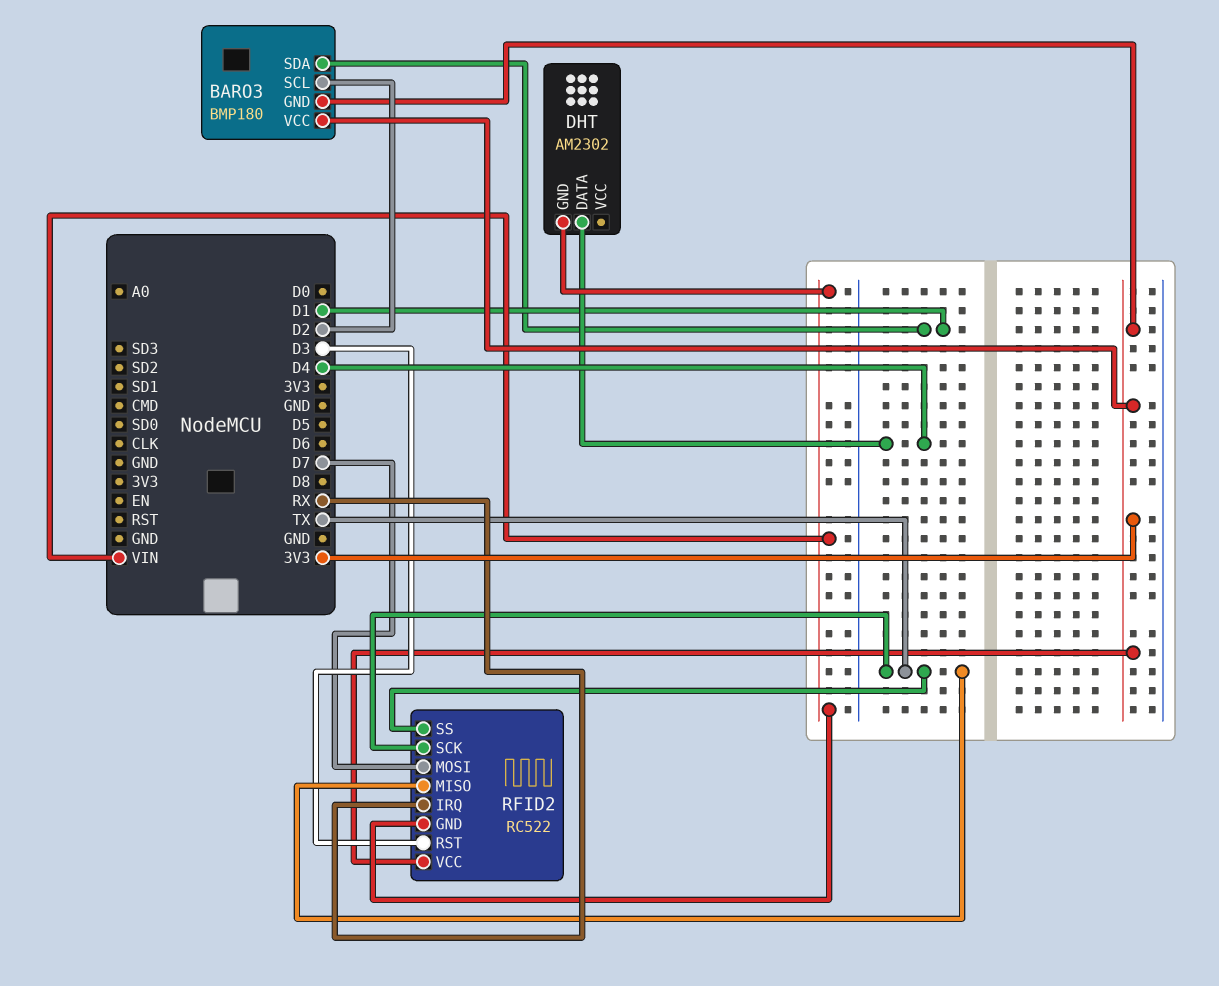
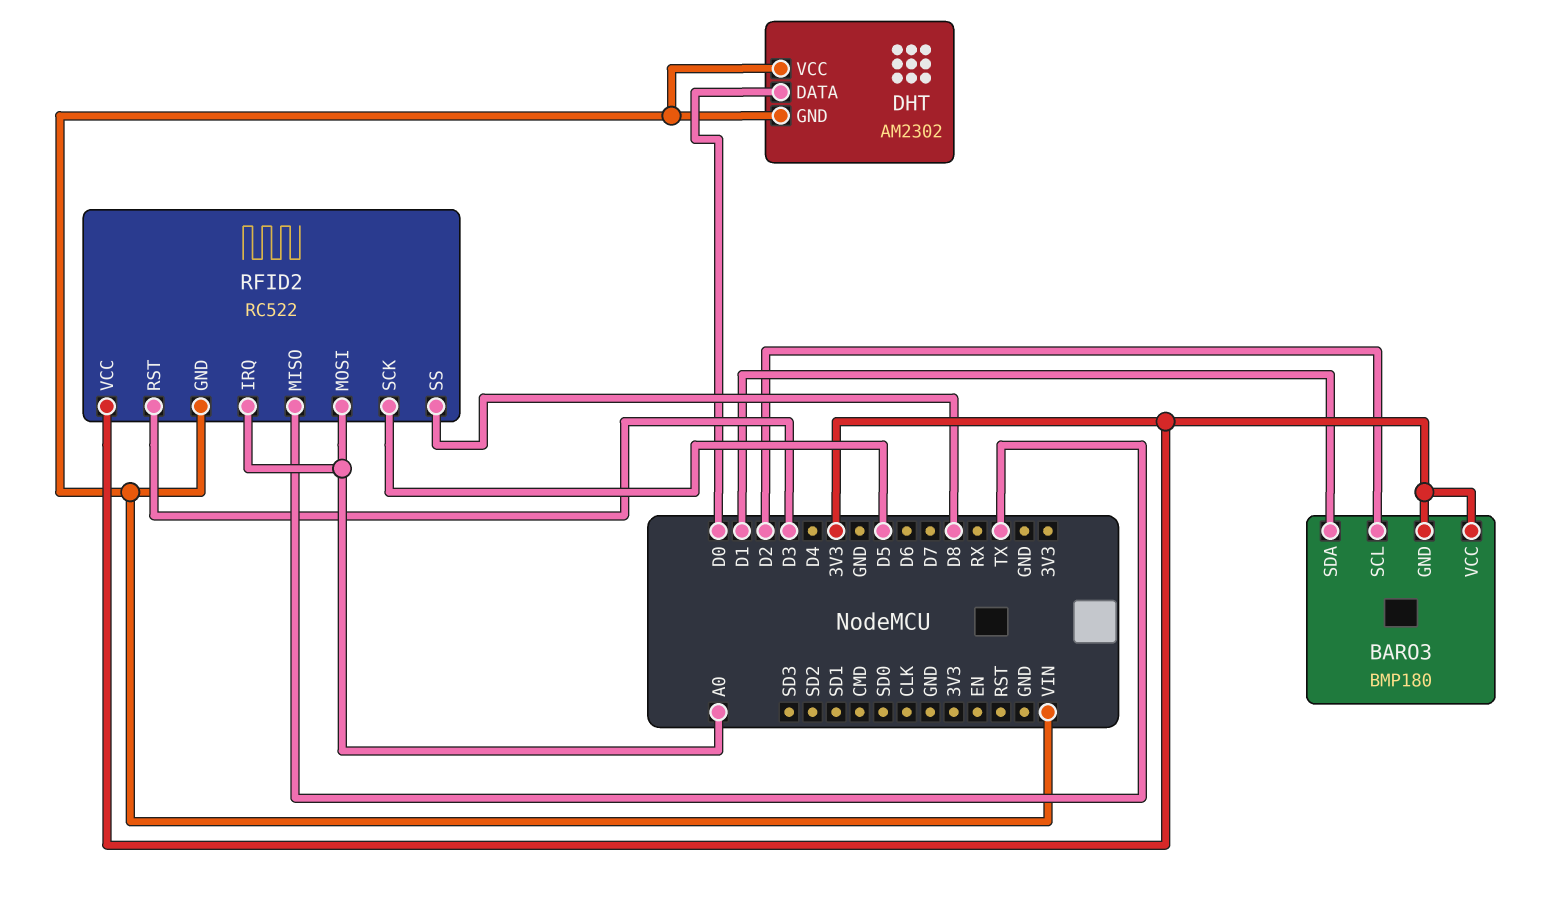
DHT pin DATA: D4 -> D0
DHT pin VCC: none -> VIN
RFID2 pin IRQ: RX -> A0
RFID2 pin MOSI: D7 -> A0
RFID2 pin SCK: TX -> D5
RFID2 pin SS: TX -> D8

